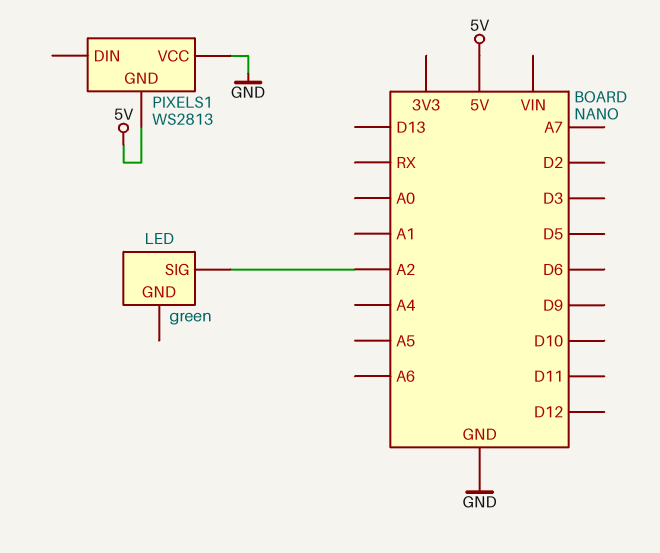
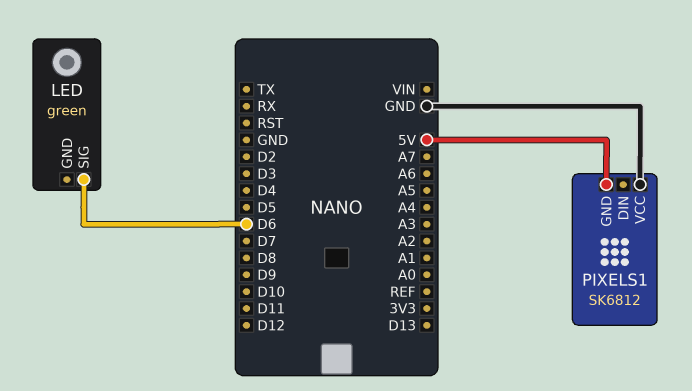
LED pin SIG: A2 -> D6
PIXELS1: WS2813 -> SK6812

